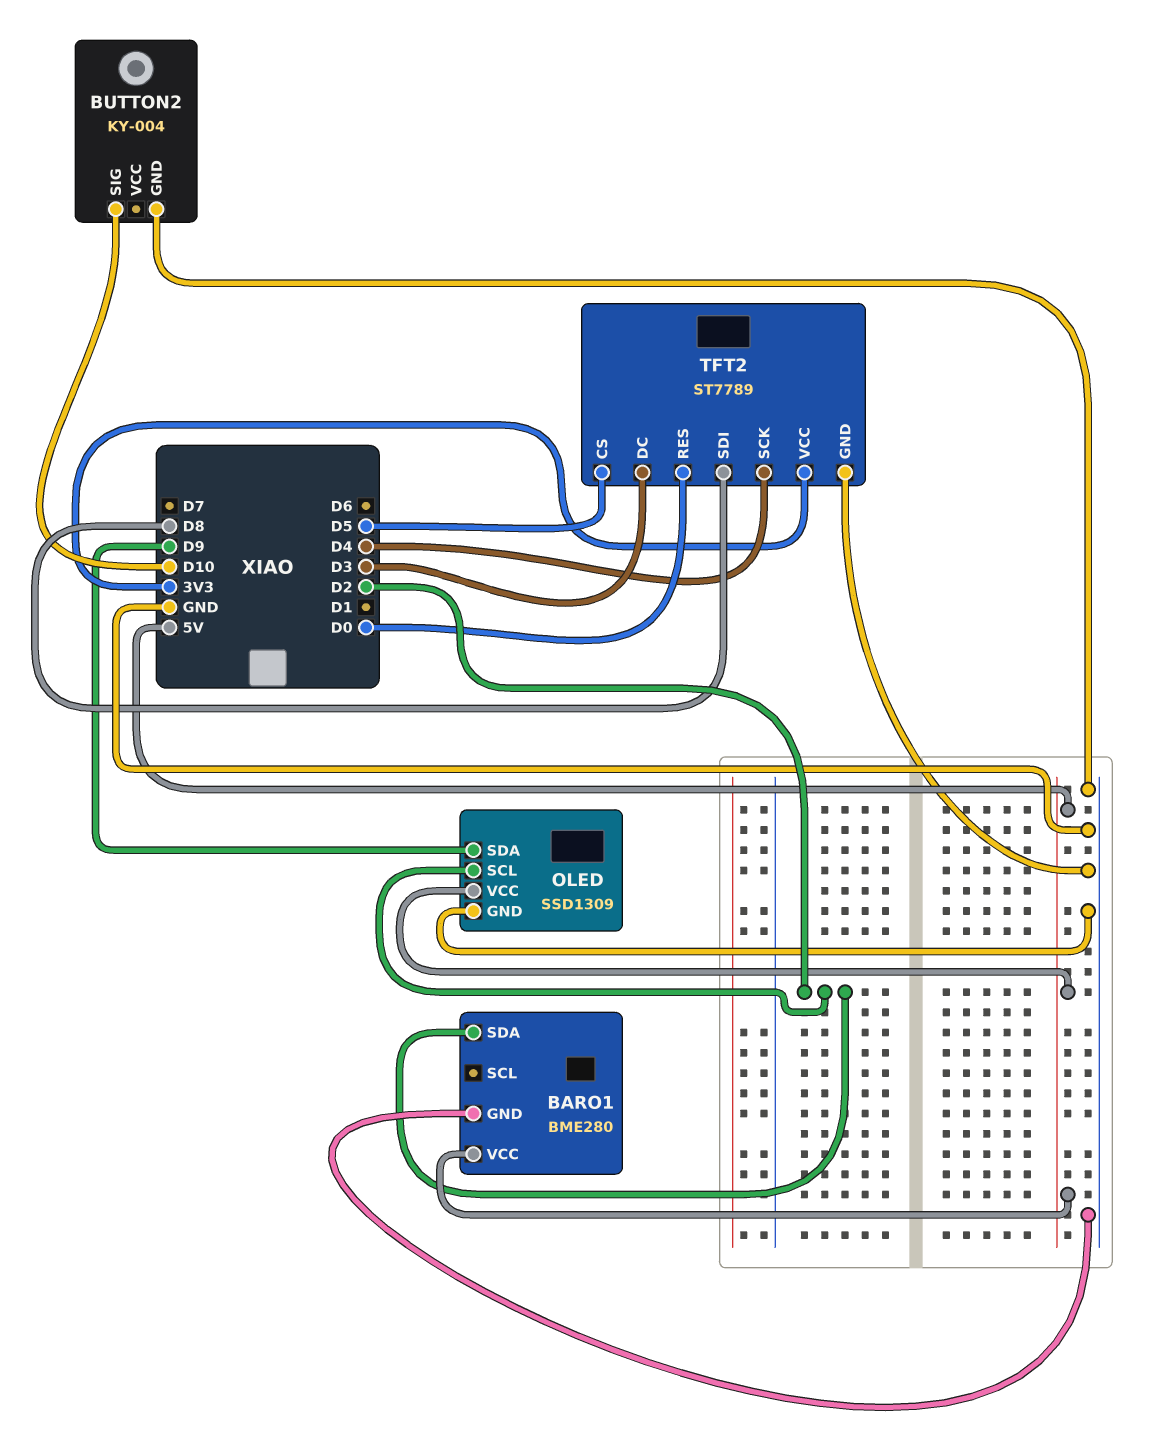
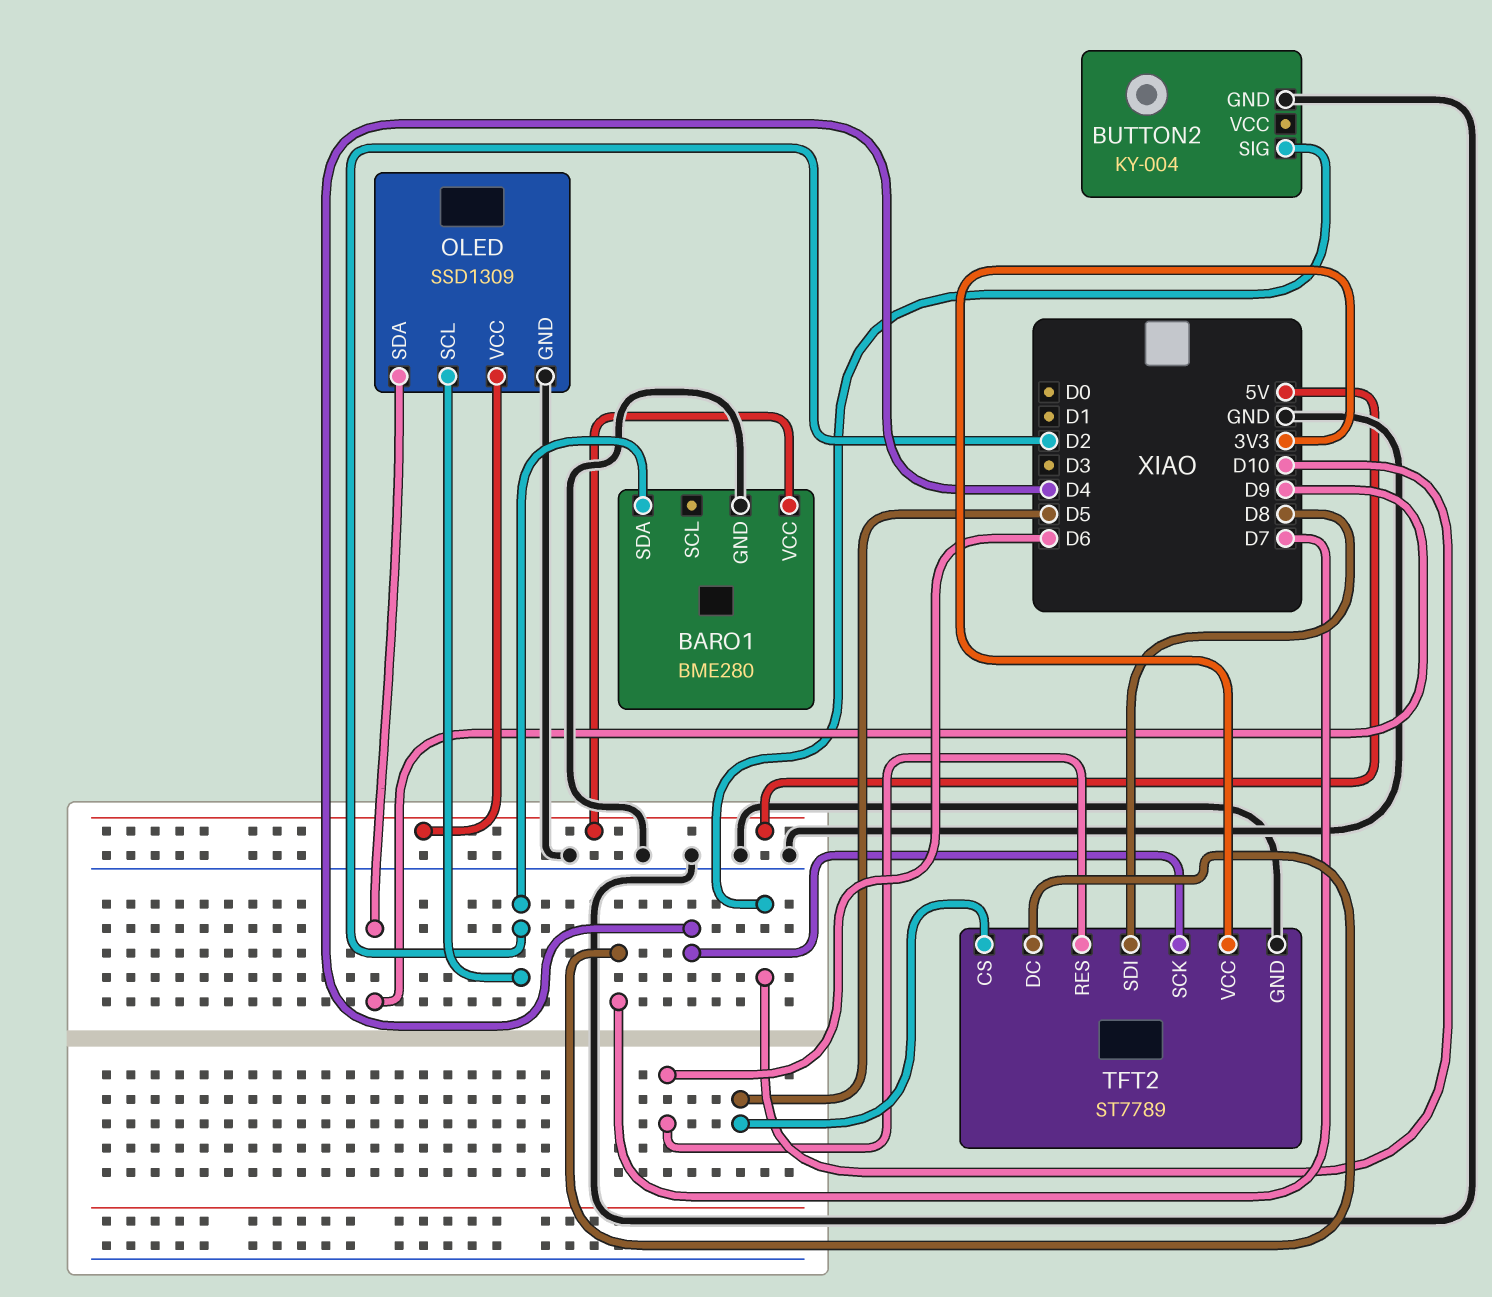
TFT2 pin DC: D3 -> D7
TFT2 pin RES: D0 -> D6

